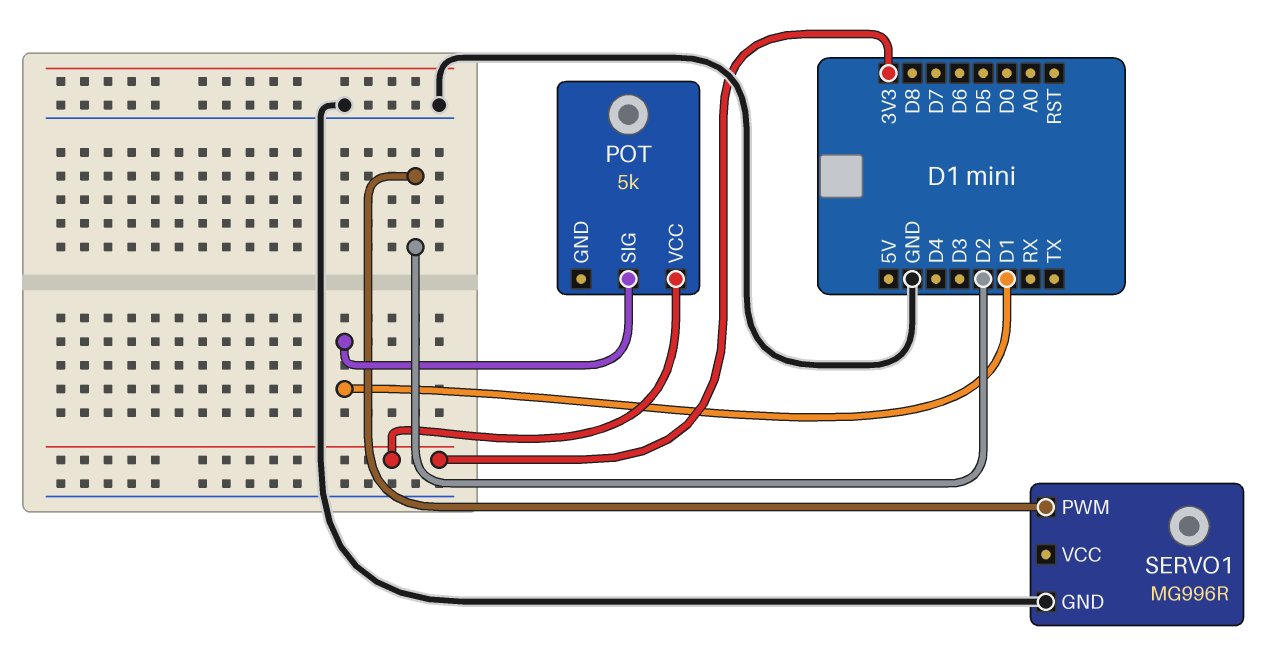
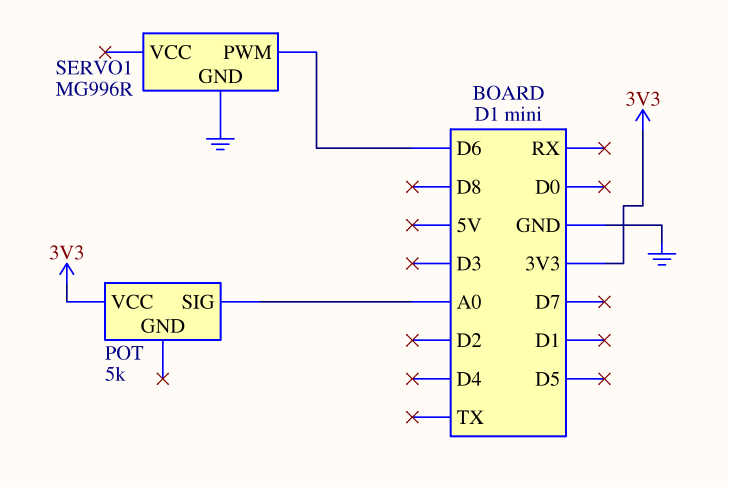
POT pin SIG: D1 -> A0
SERVO1 pin PWM: D2 -> D6

